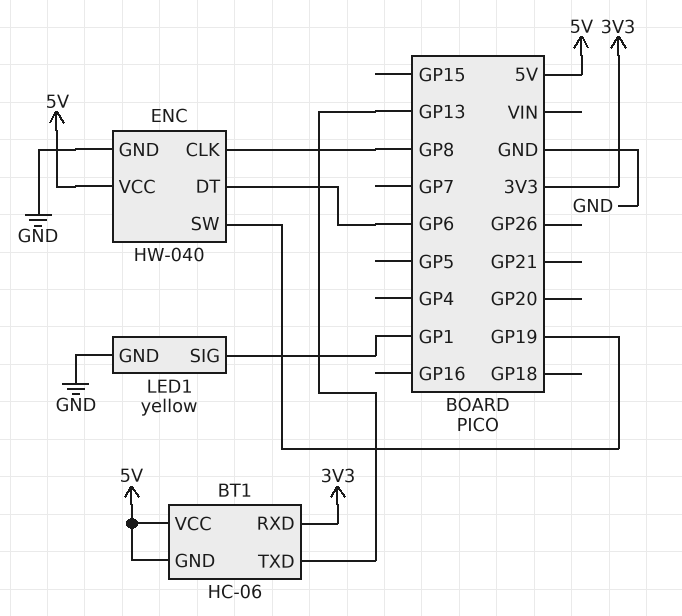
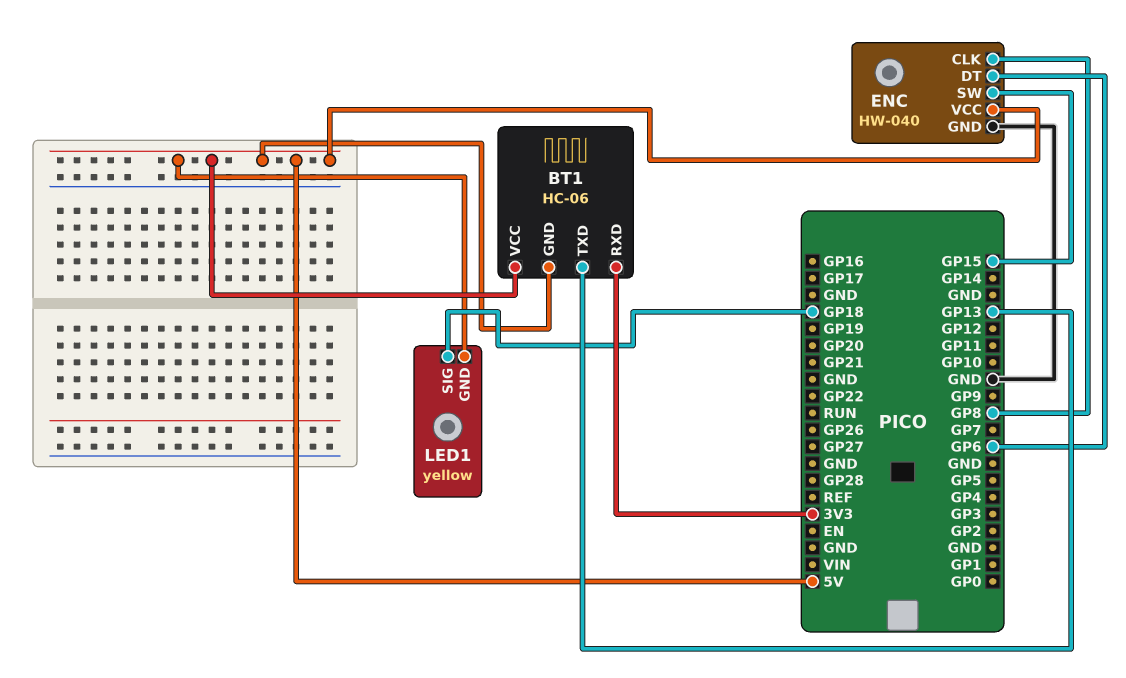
ENC pin SW: GP19 -> GP15
LED1 pin GND: GND -> 5V
LED1 pin SIG: GP1 -> GP18

